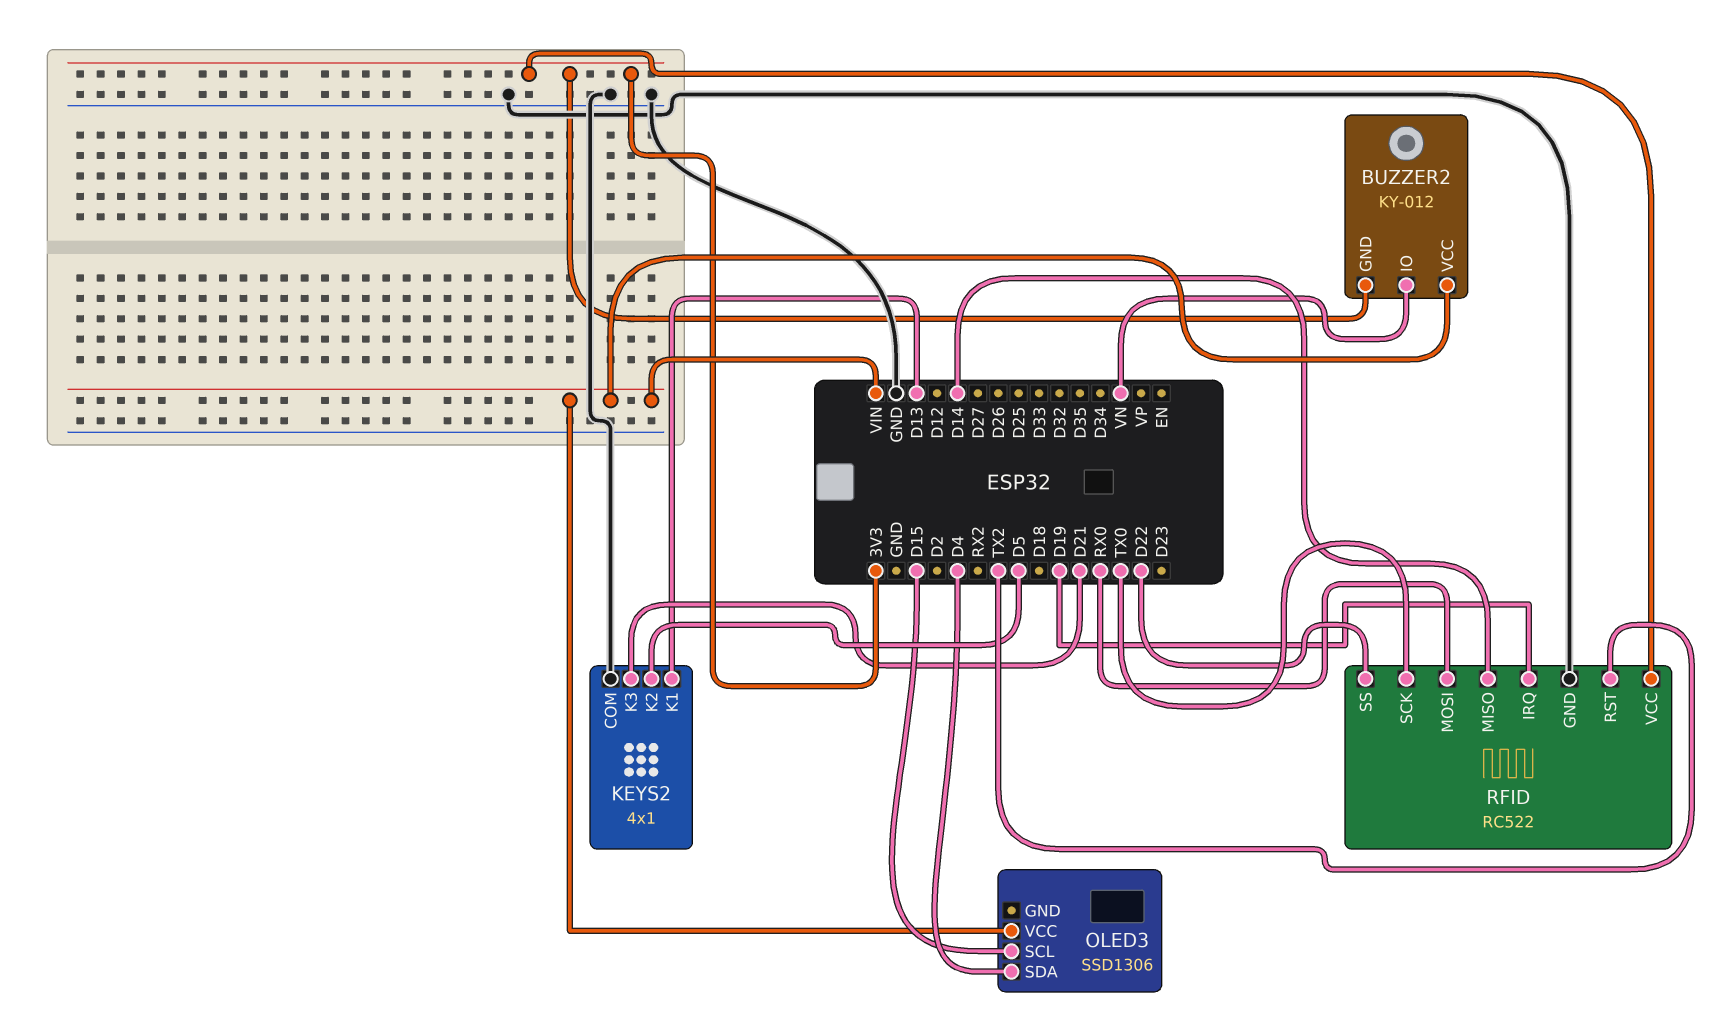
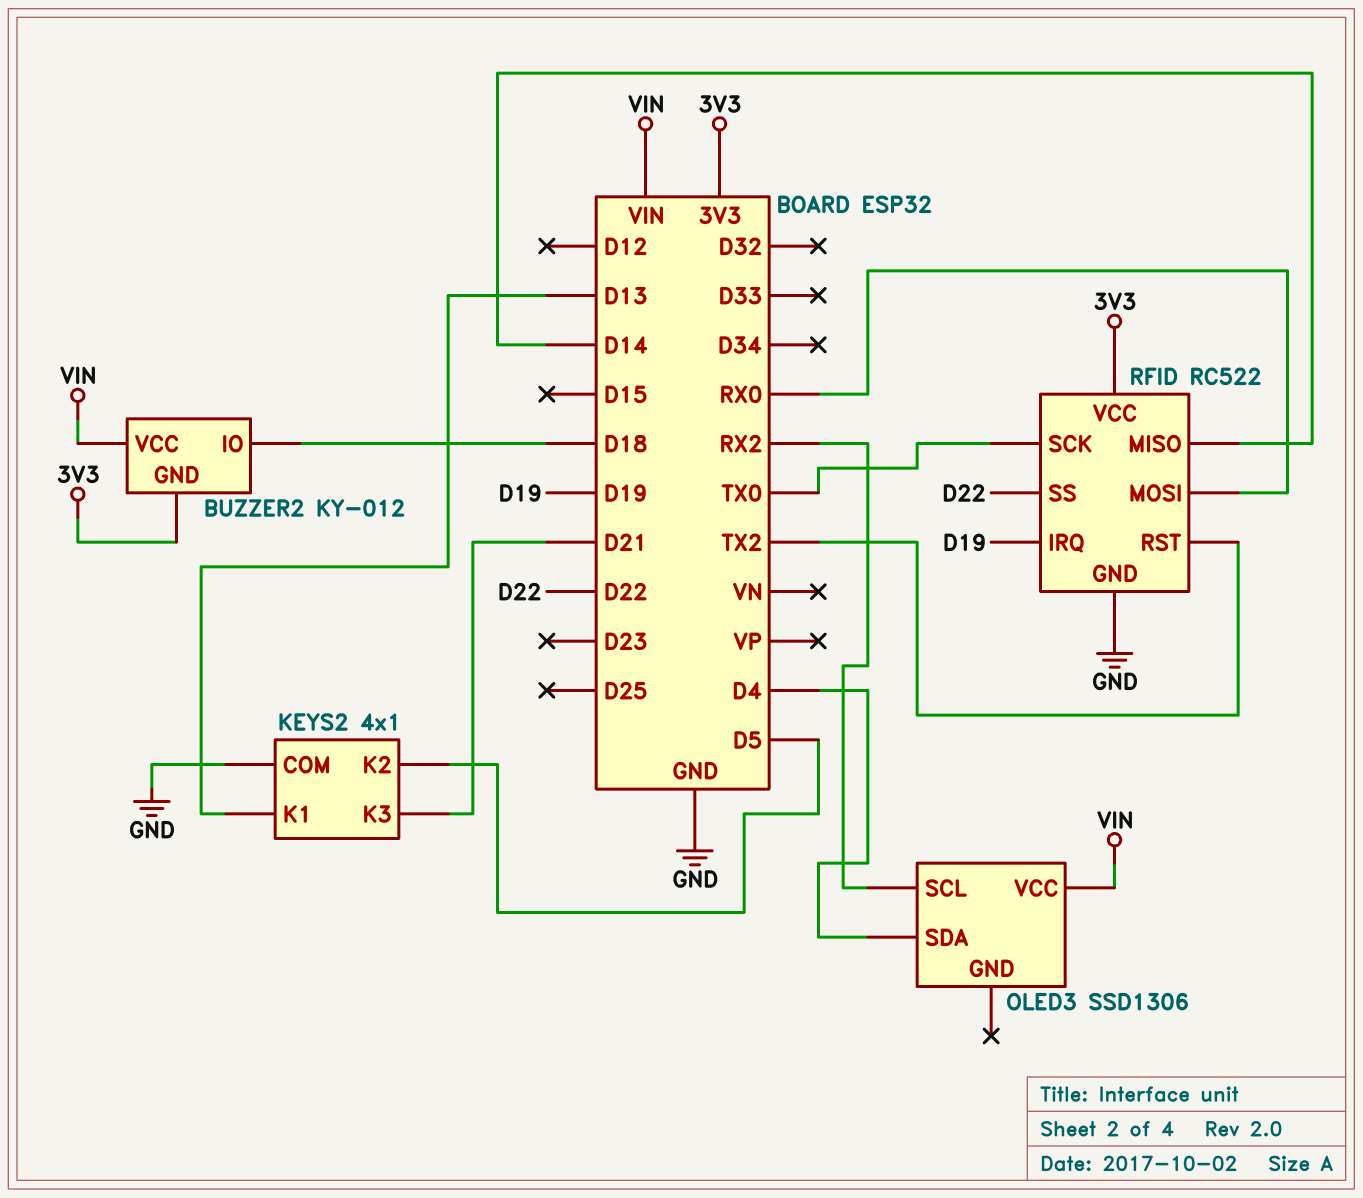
BUZZER2 pin IO: VN -> D18
OLED3 pin SCL: D15 -> RX2

